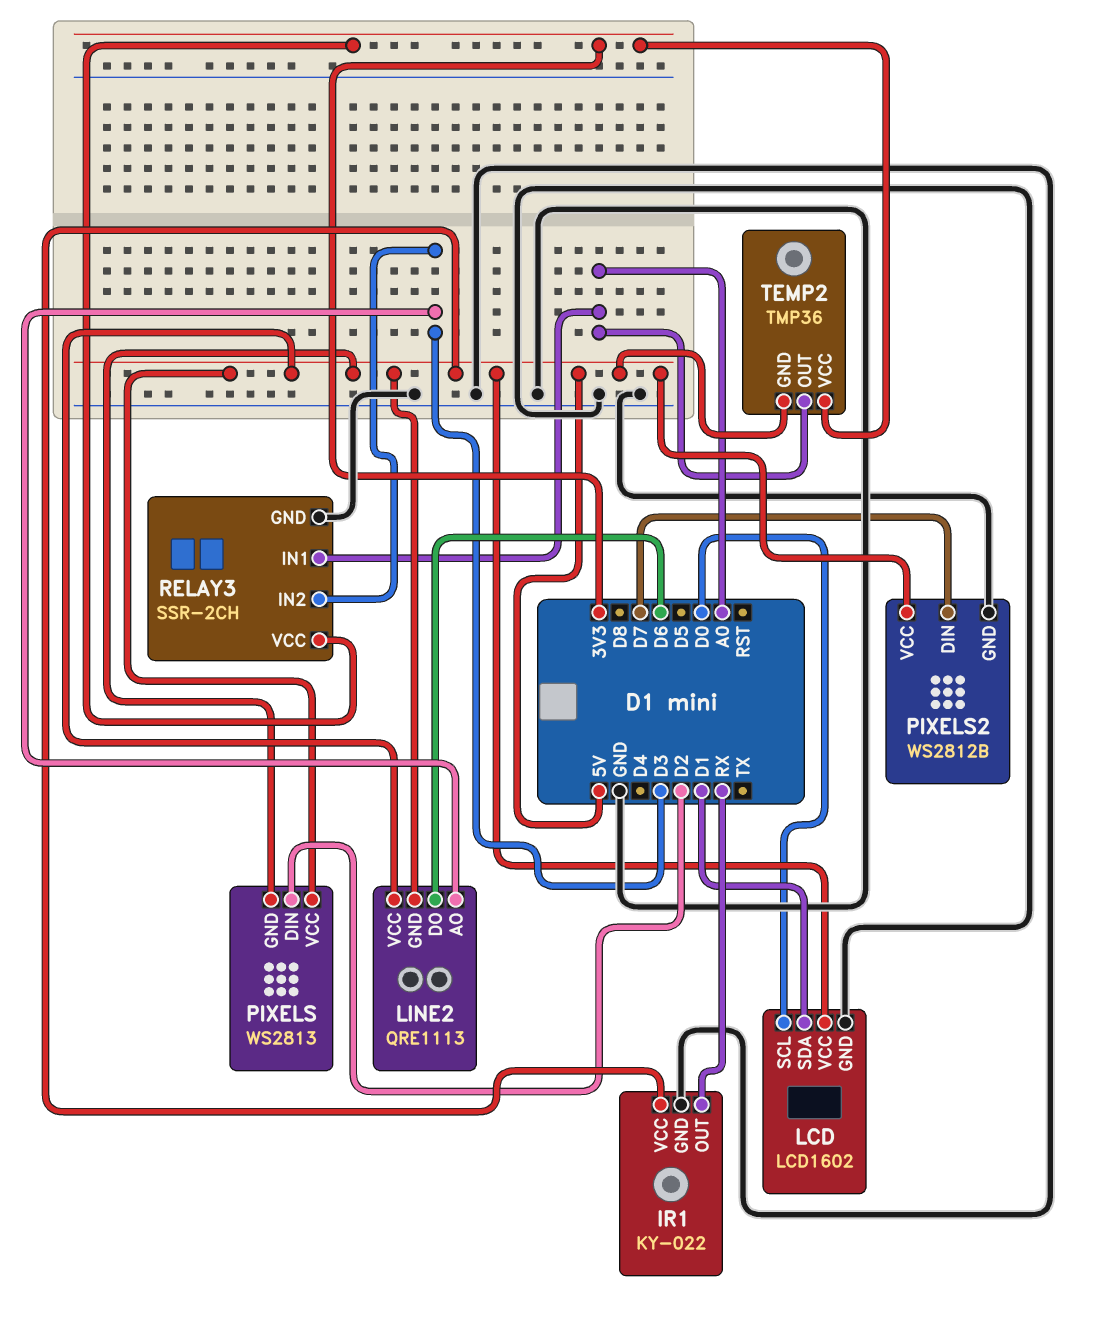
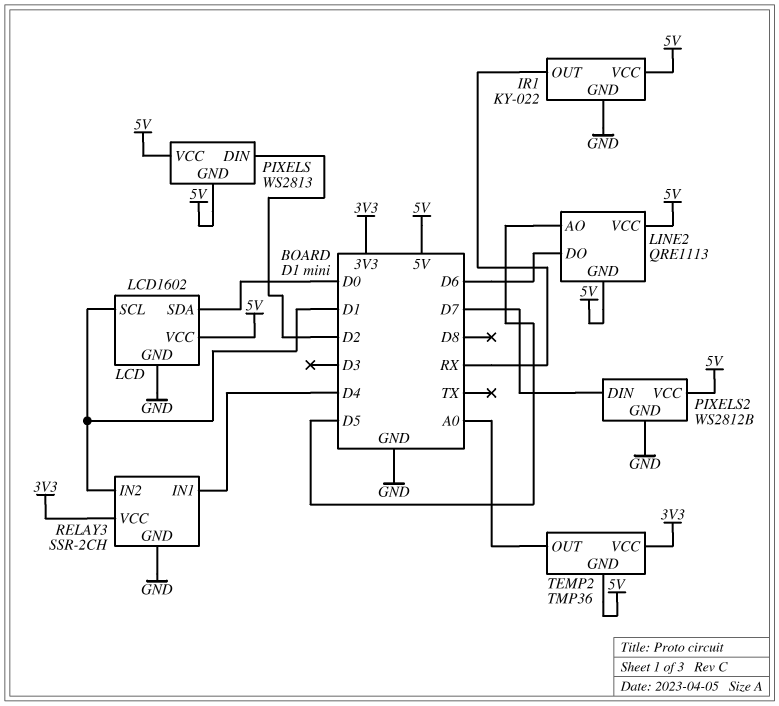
LCD pin SCL: D0 -> D1
LCD pin SDA: D1 -> D0
LINE2 pin AO: D3 -> D5
RELAY3 pin IN1: A0 -> D4
RELAY3 pin IN2: D3 -> D1

